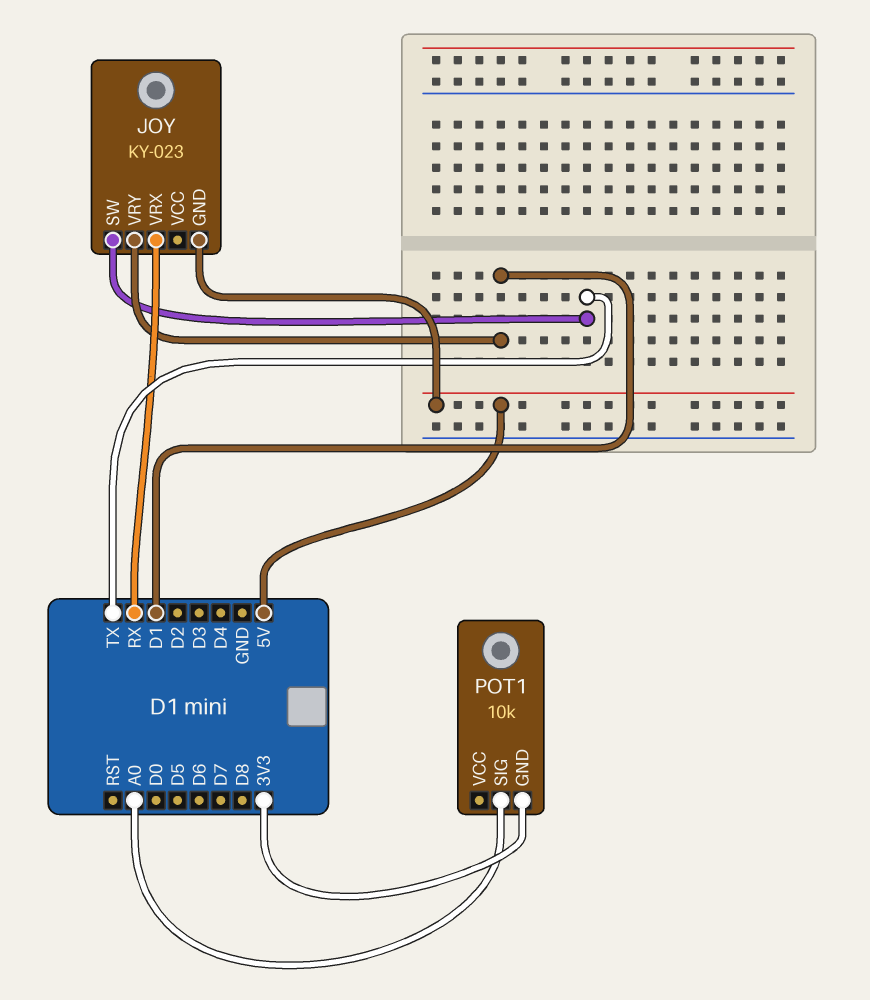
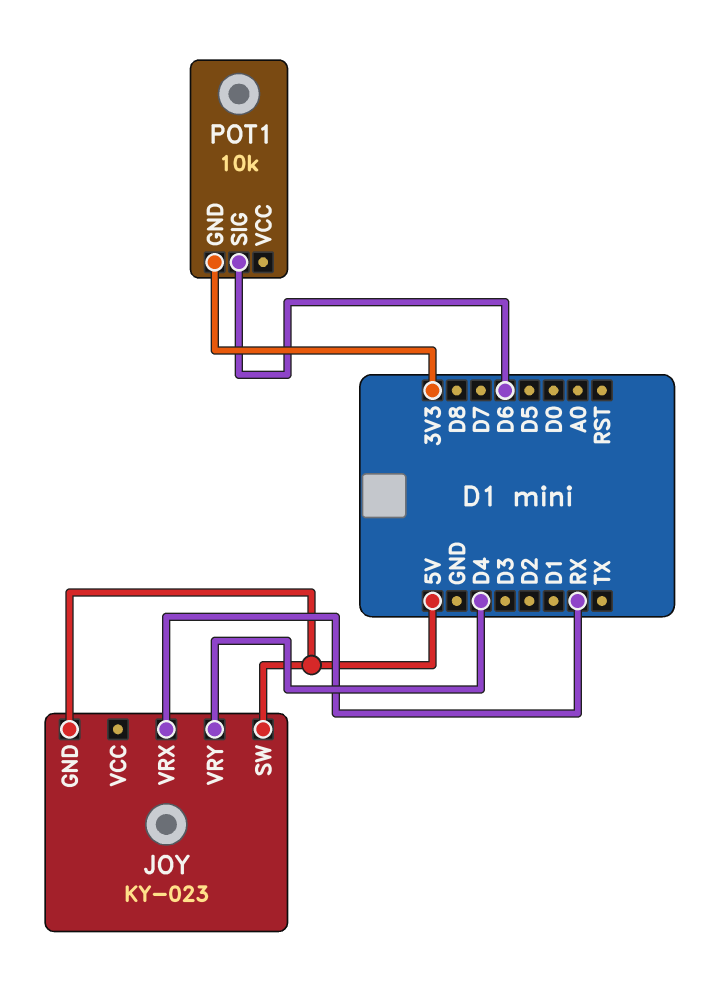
JOY pin SW: TX -> 5V
JOY pin VRY: D1 -> D4
POT1 pin SIG: A0 -> D6

